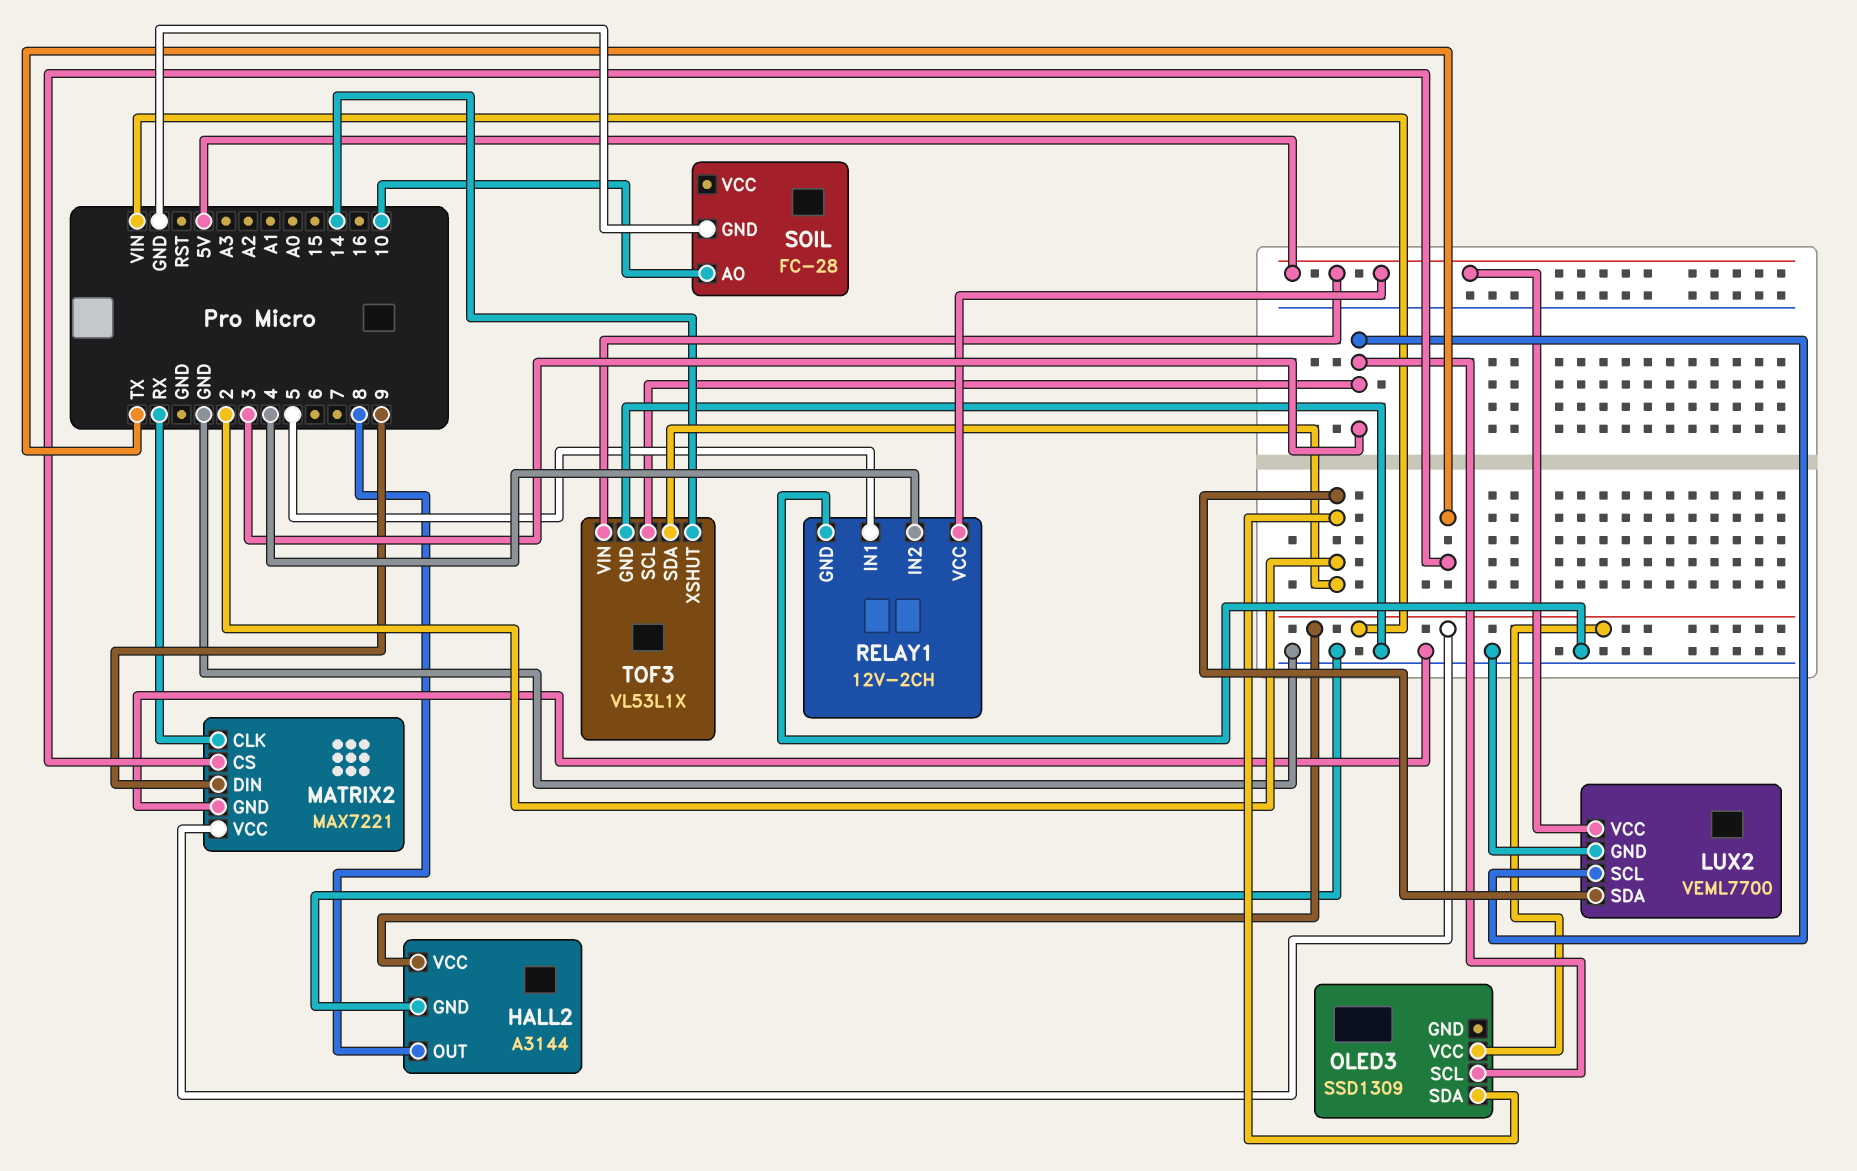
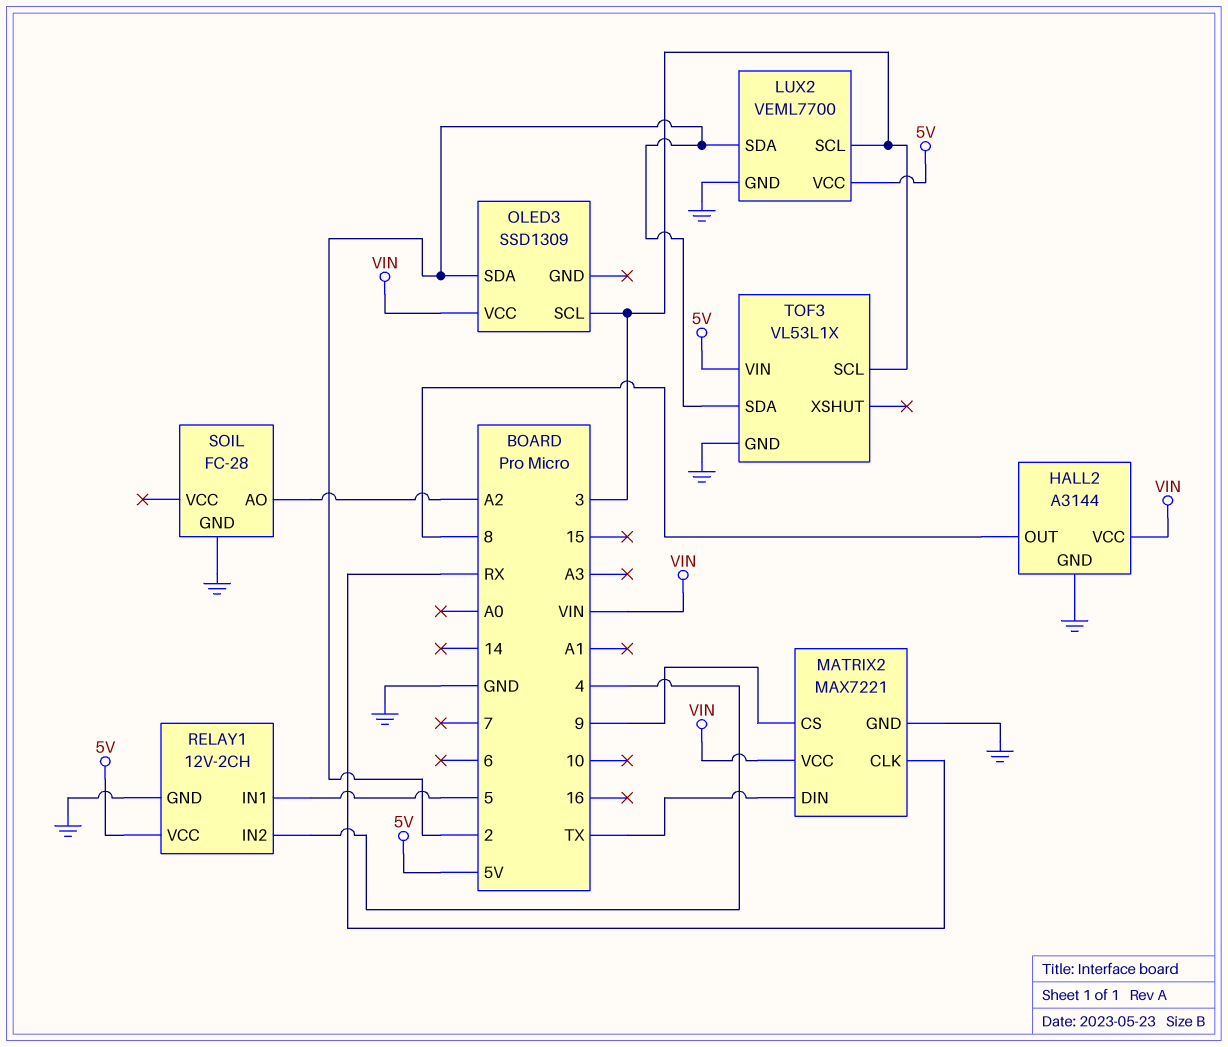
MATRIX2 pin CS: TX -> 9
MATRIX2 pin DIN: 9 -> TX
SOIL pin AO: 10 -> A2
TOF3 pin XSHUT: 14 -> none

